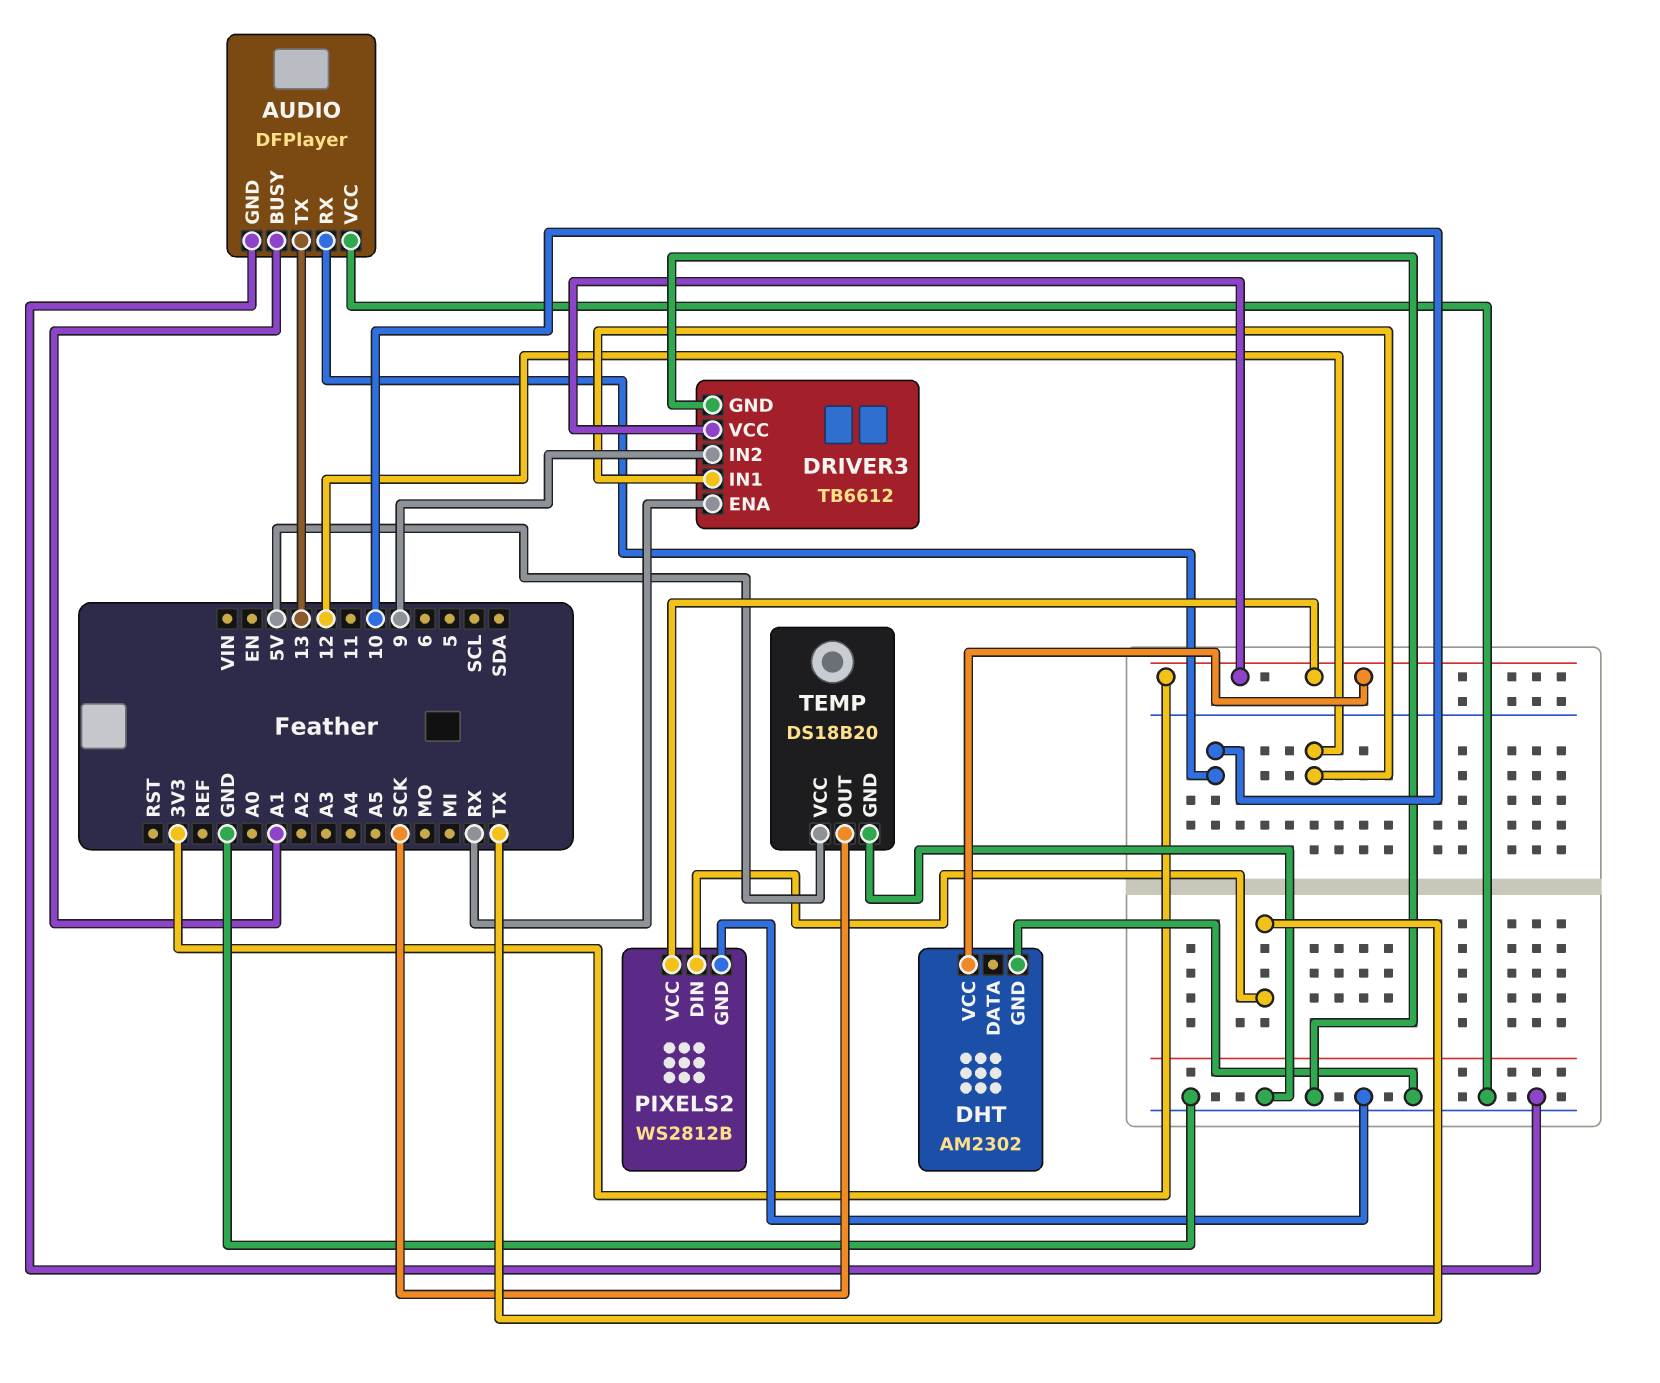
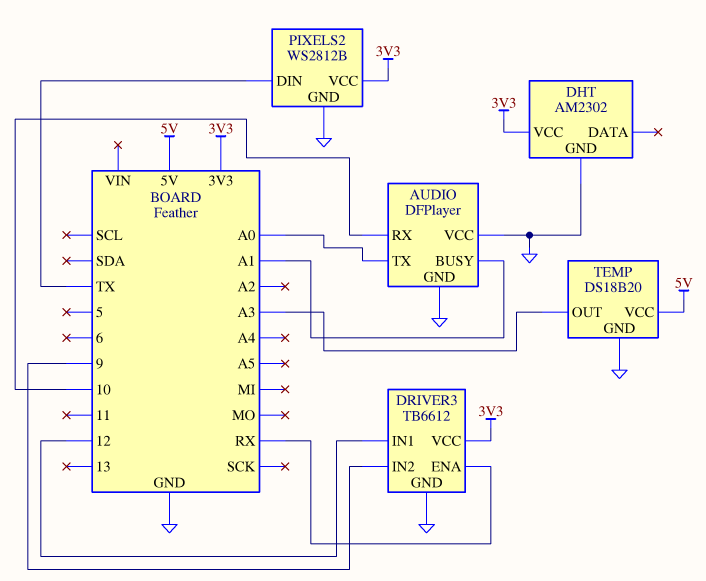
AUDIO pin TX: 13 -> A0
TEMP pin OUT: SCK -> A3

